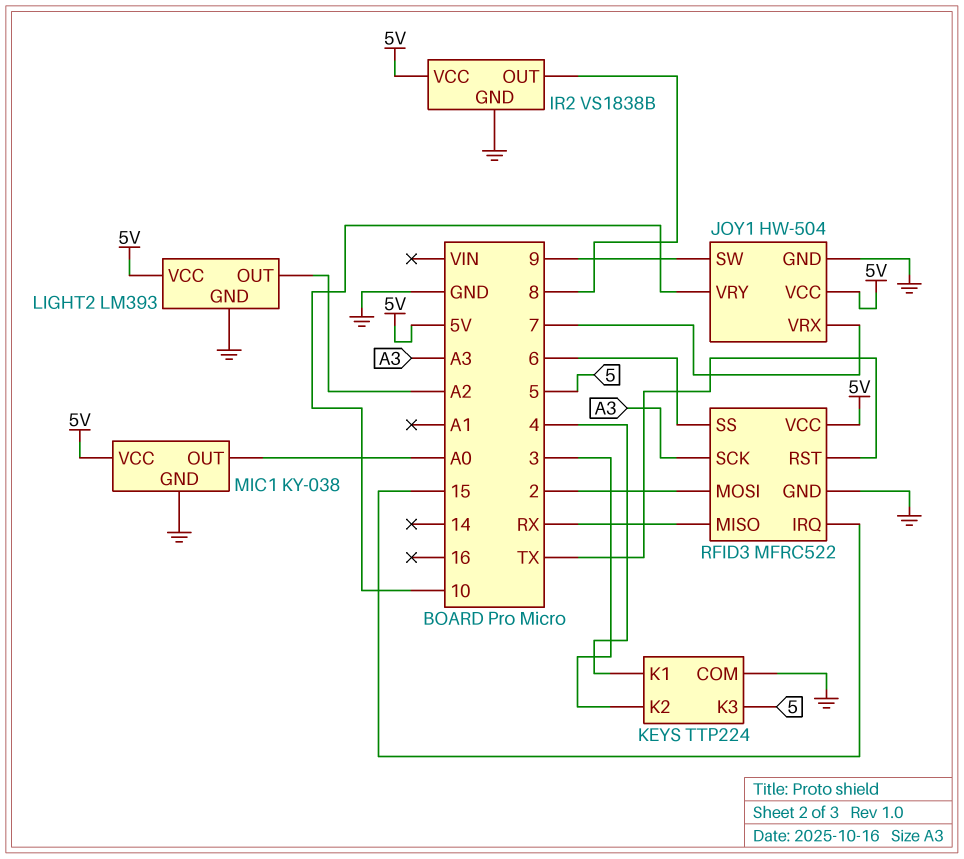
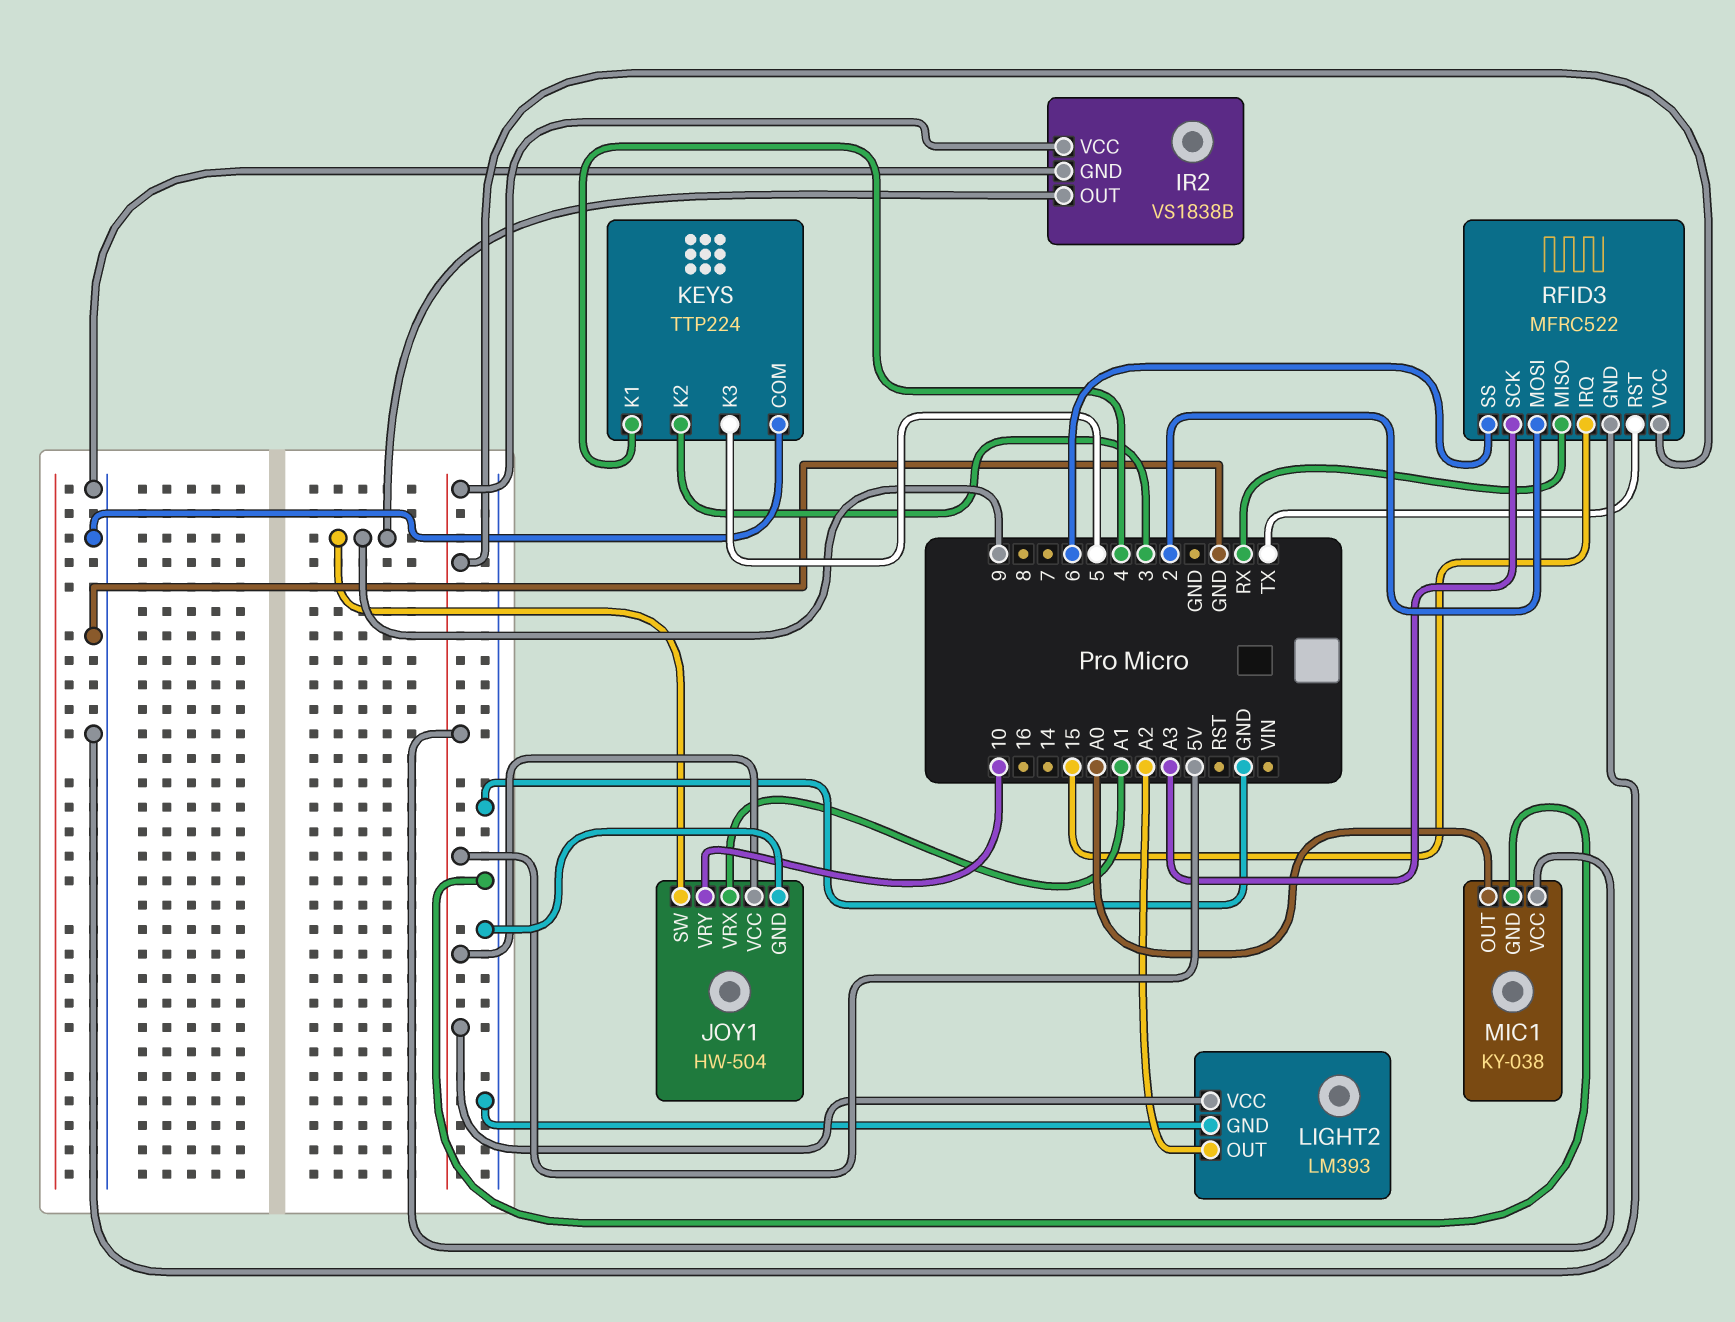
IR2 pin OUT: 8 -> 9
JOY1 pin VRX: 7 -> A1

